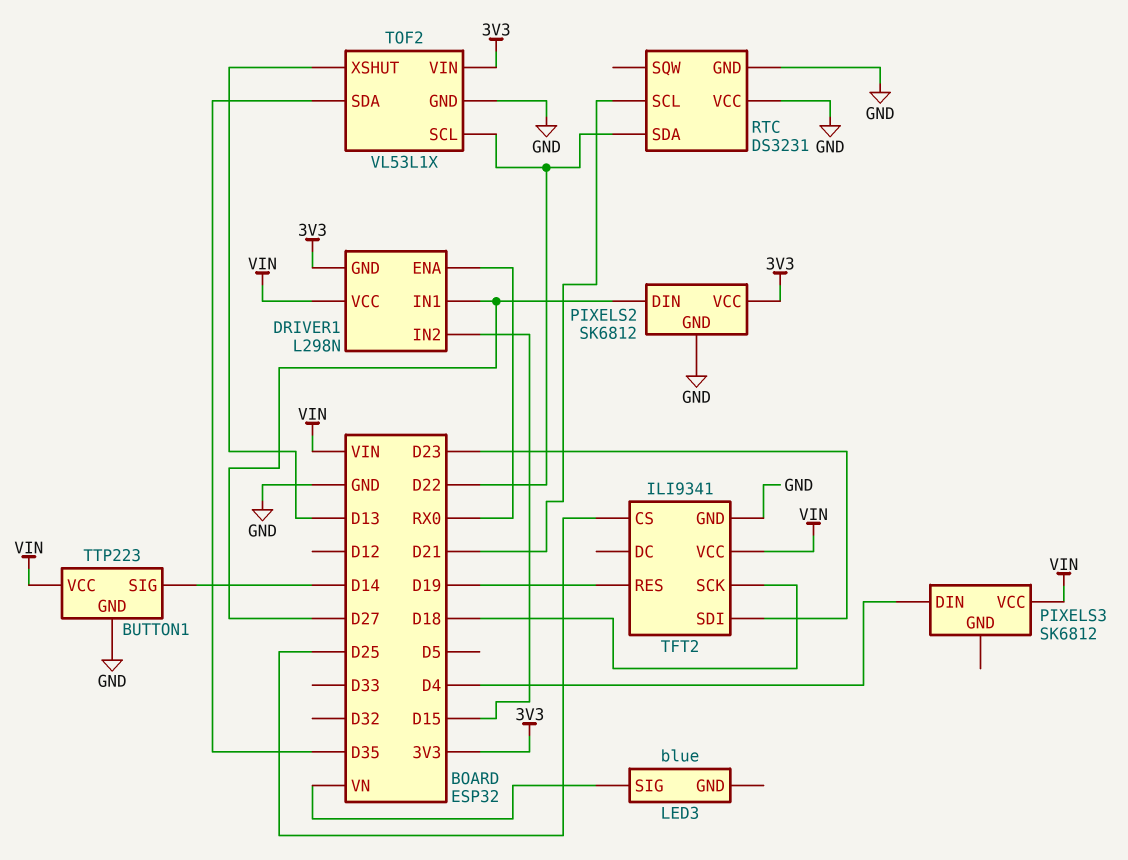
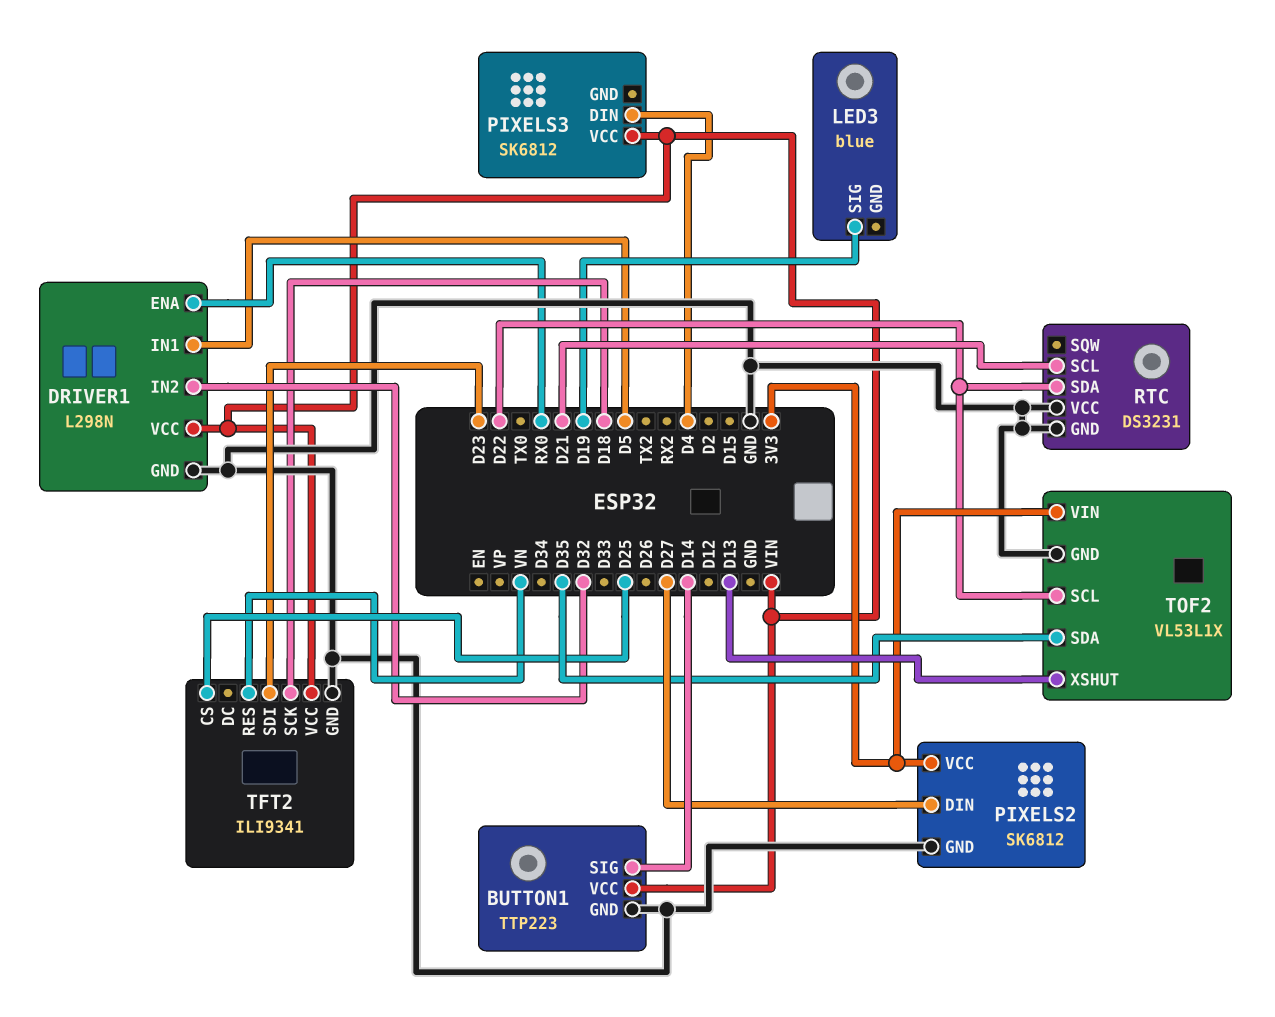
DRIVER1 pin GND: 3V3 -> GND
DRIVER1 pin IN1: D27 -> D5
DRIVER1 pin IN2: D15 -> D32
LED3 pin SIG: VN -> D19
TFT2 pin RES: D19 -> VN

